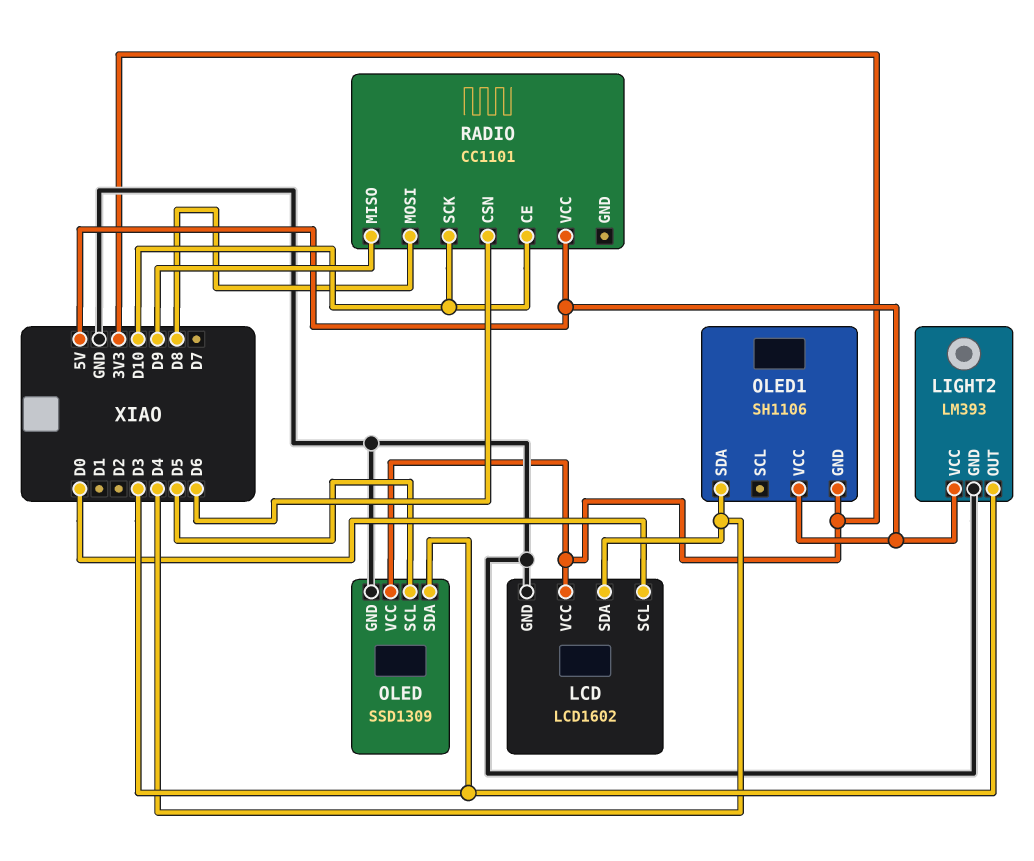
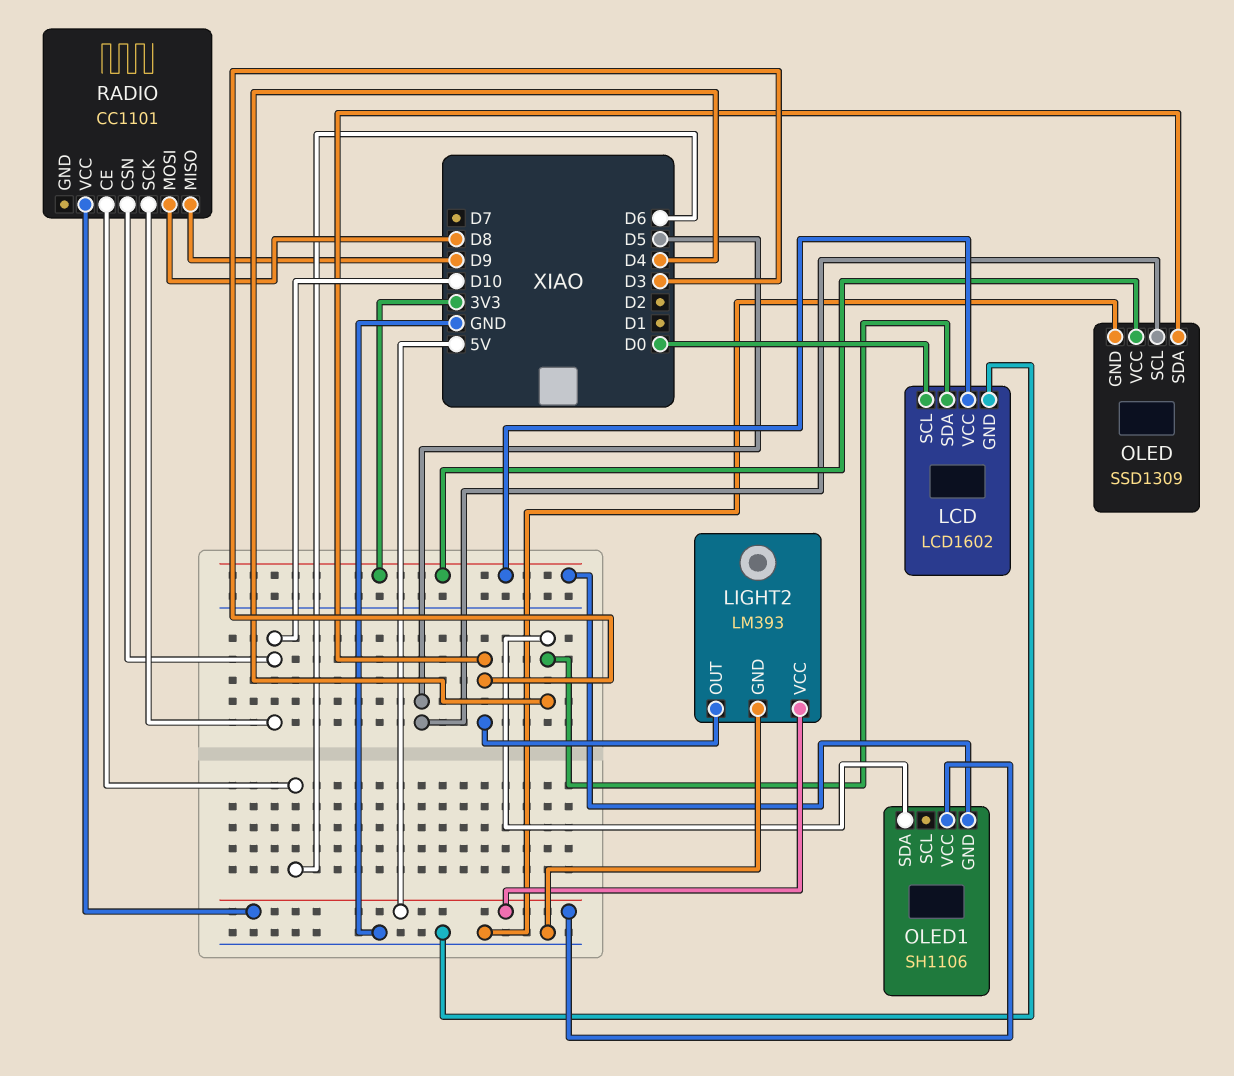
RADIO pin CE: D10 -> D6
RADIO pin CSN: D6 -> D10

